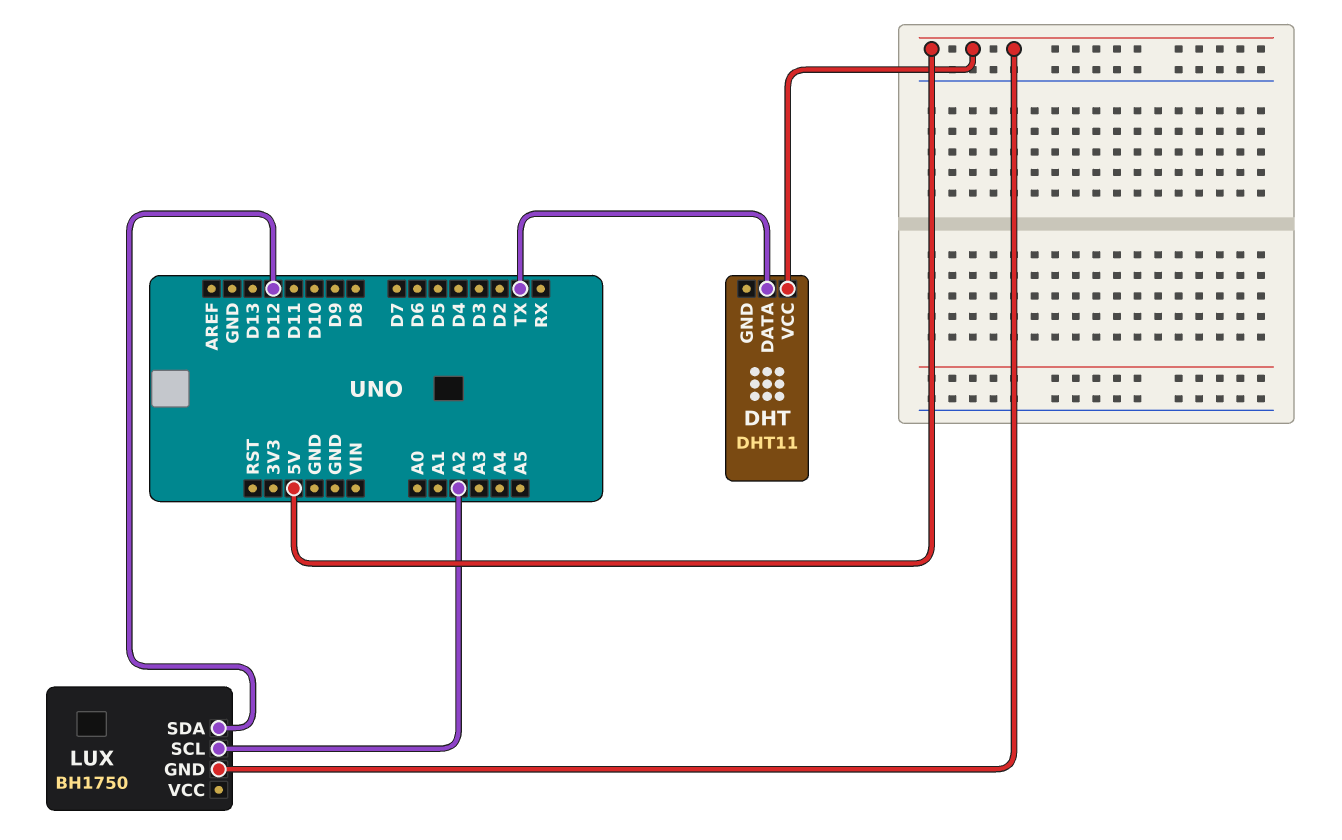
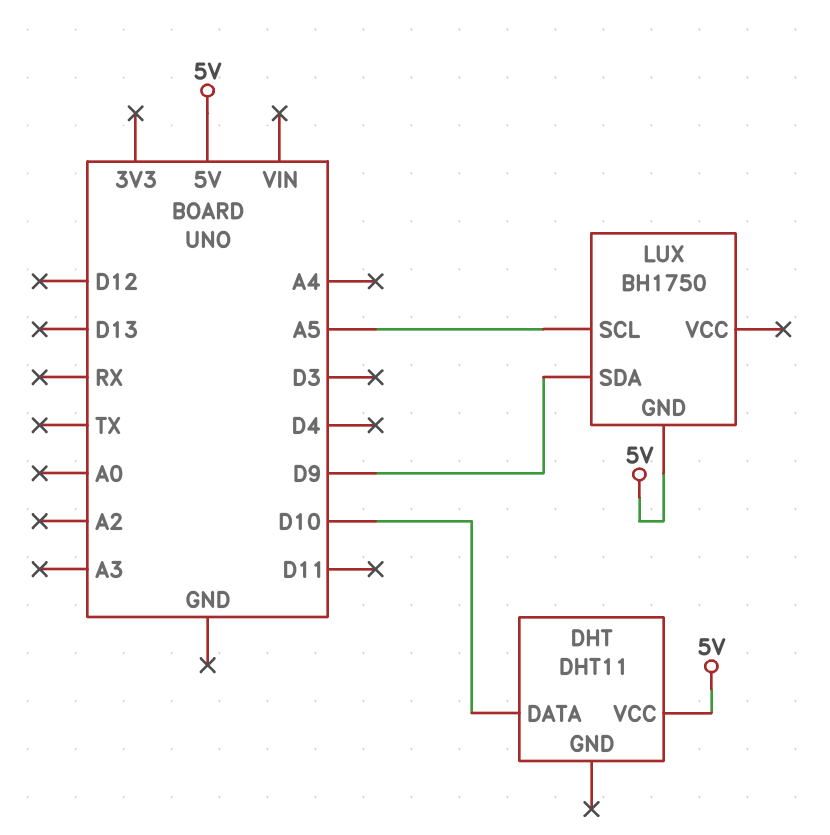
DHT pin DATA: TX -> D10
LUX pin SCL: A2 -> A5
LUX pin SDA: D12 -> D9

